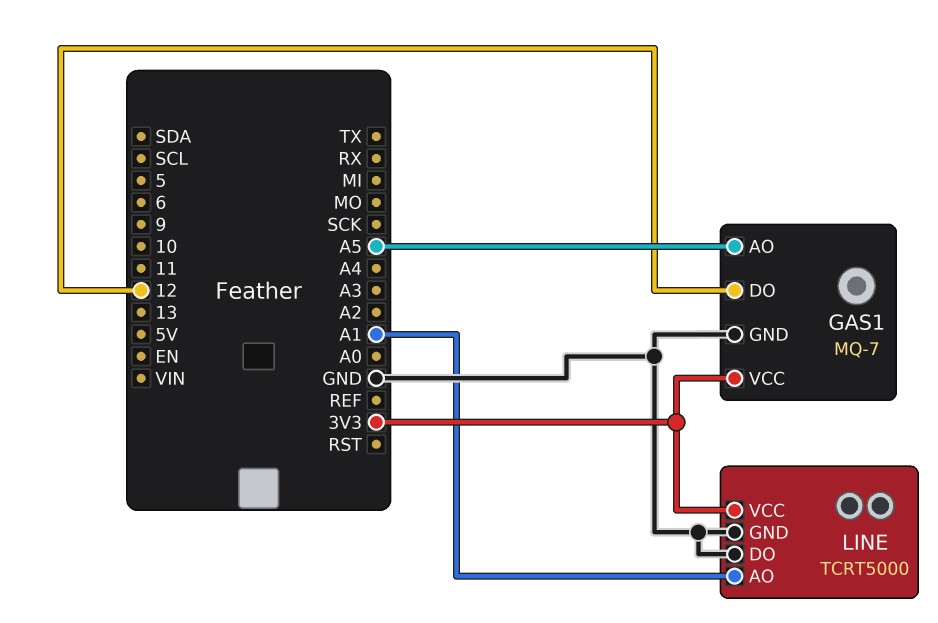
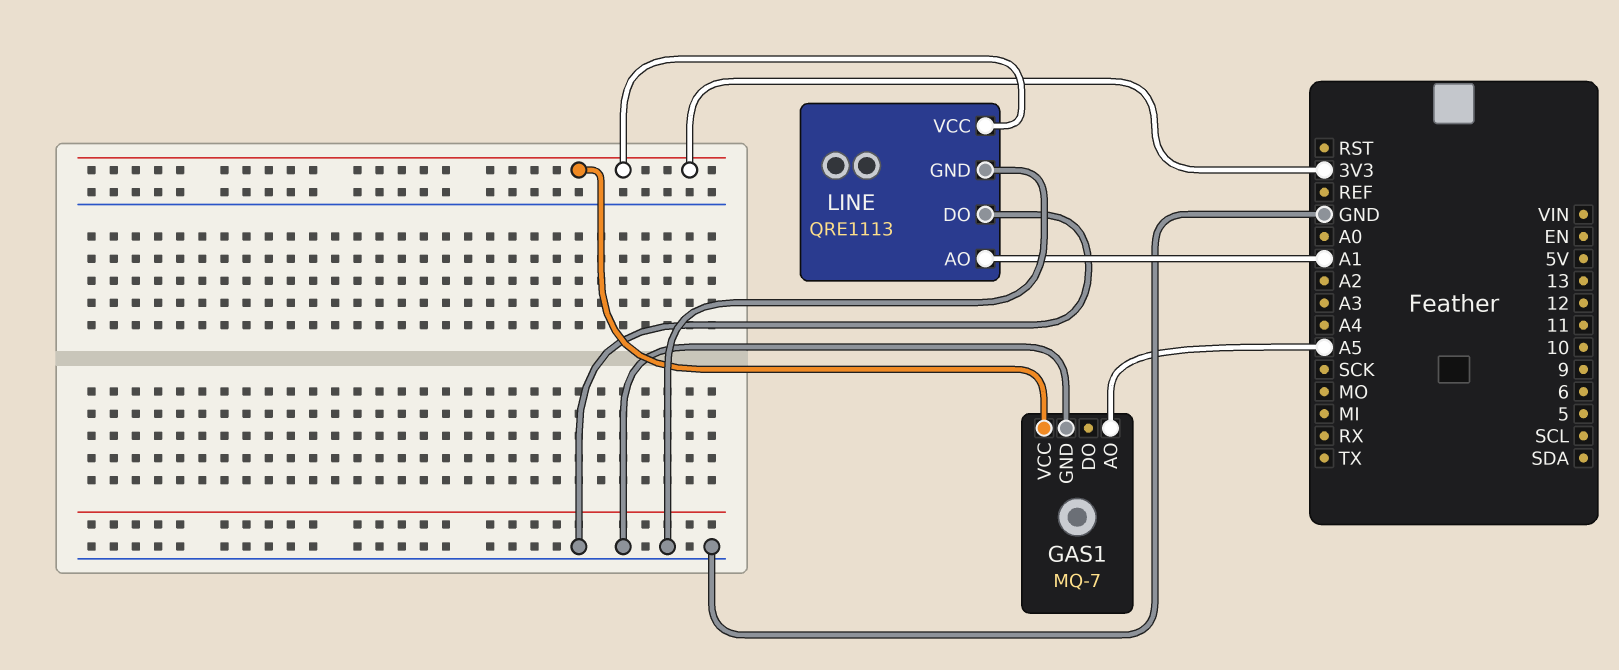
GAS1 pin DO: 12 -> none
LINE: TCRT5000 -> QRE1113

